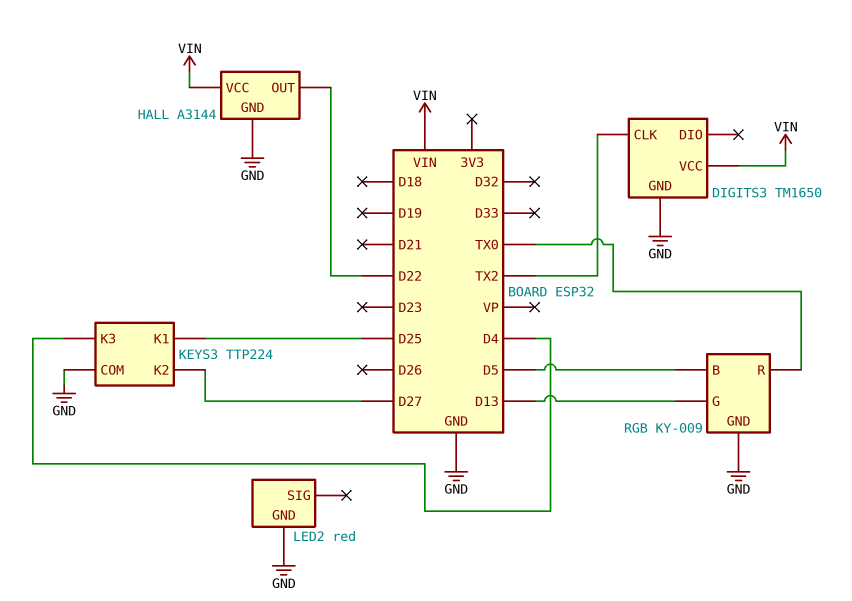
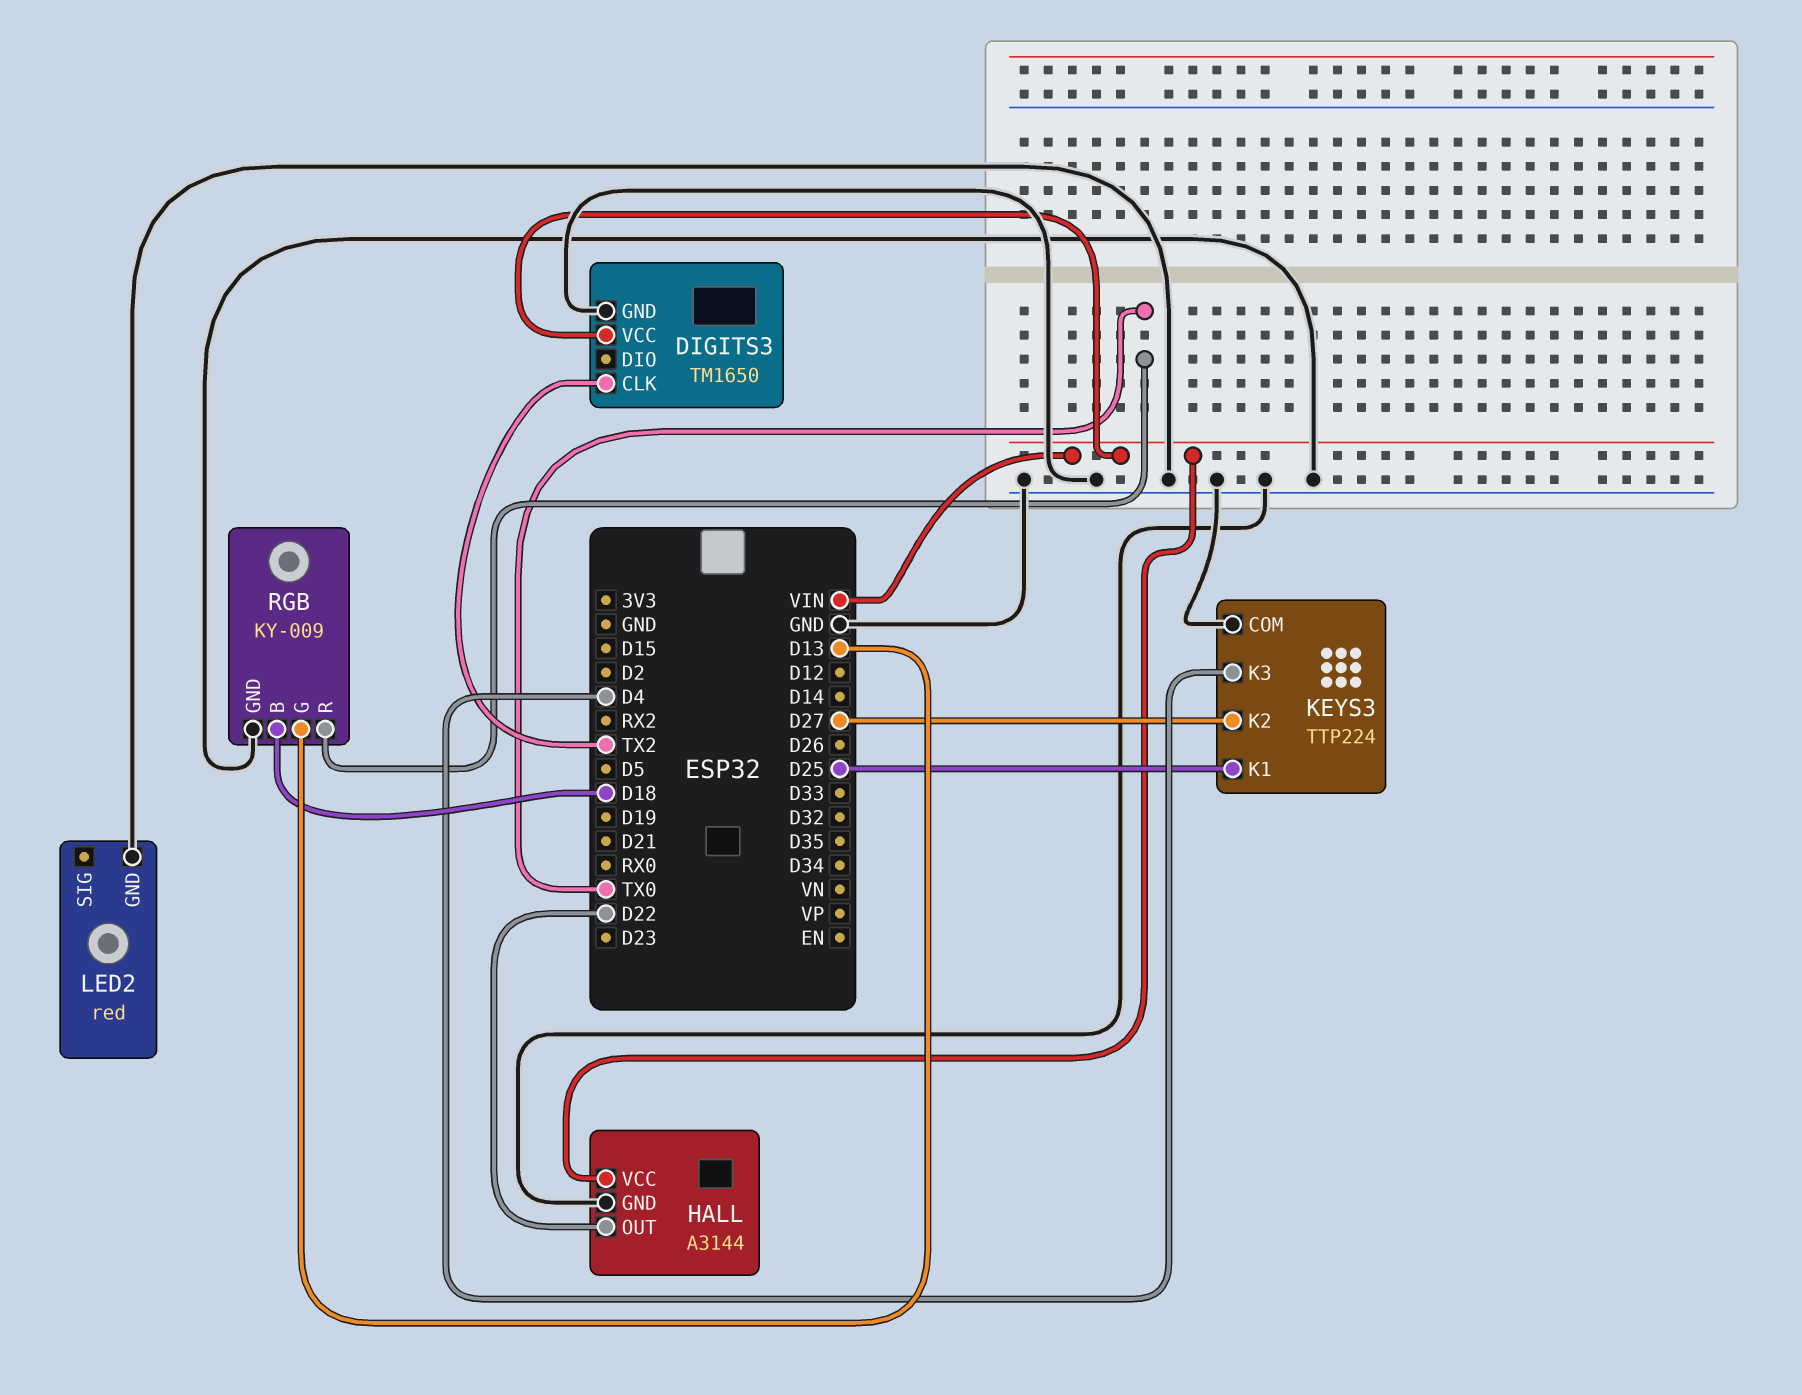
RGB pin B: D5 -> D18

